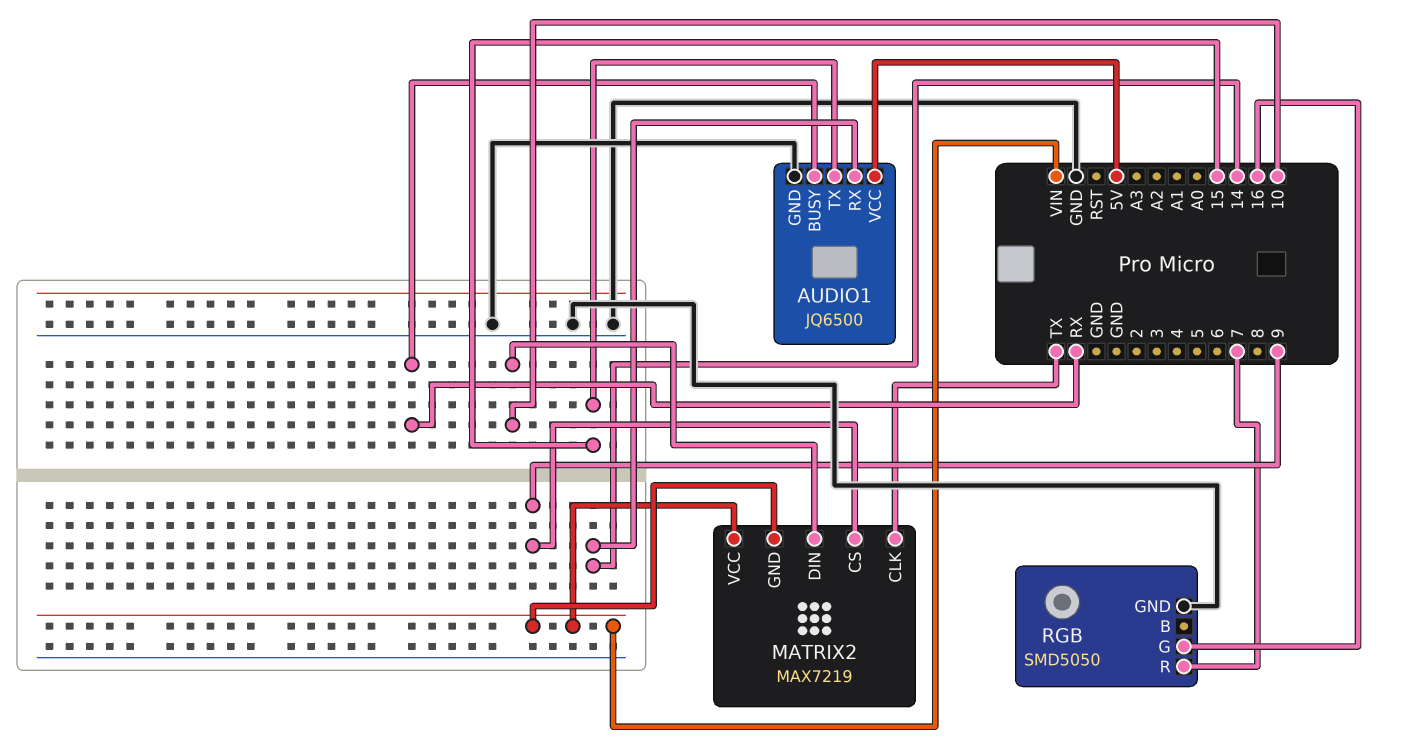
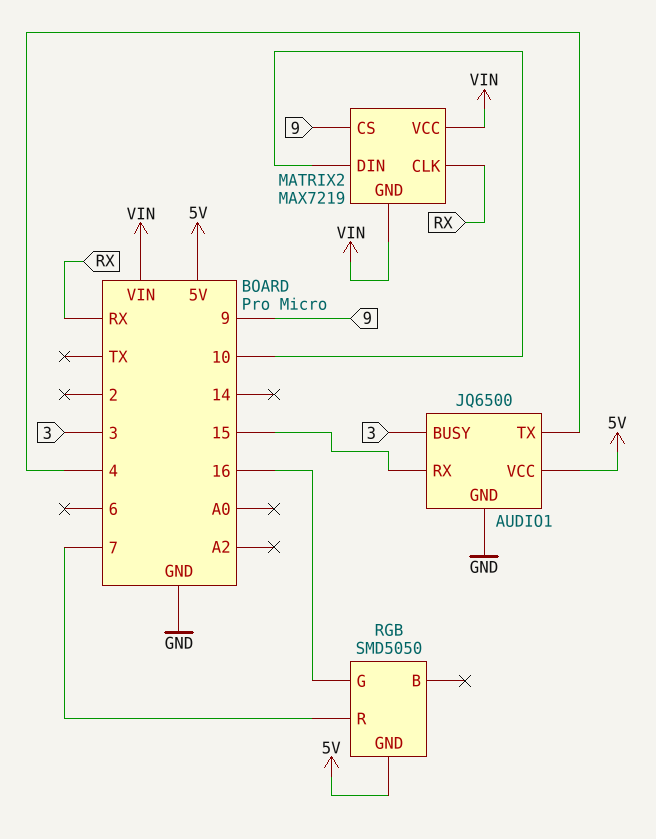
AUDIO1 pin BUSY: RX -> 3
AUDIO1 pin RX: 14 -> 15
AUDIO1 pin TX: 15 -> 4
MATRIX2 pin CLK: TX -> RX
RGB pin GND: GND -> 5V

